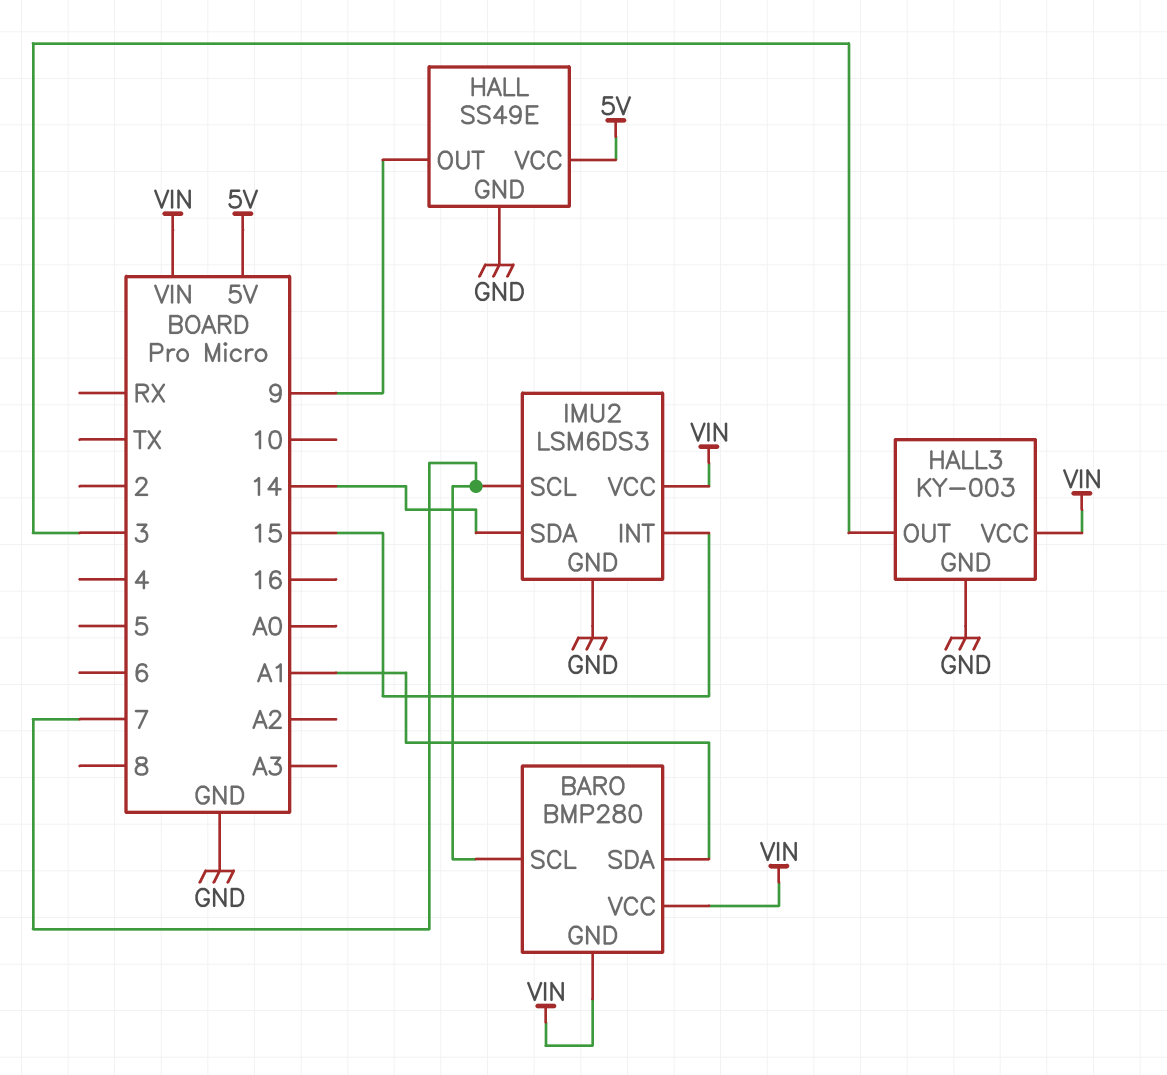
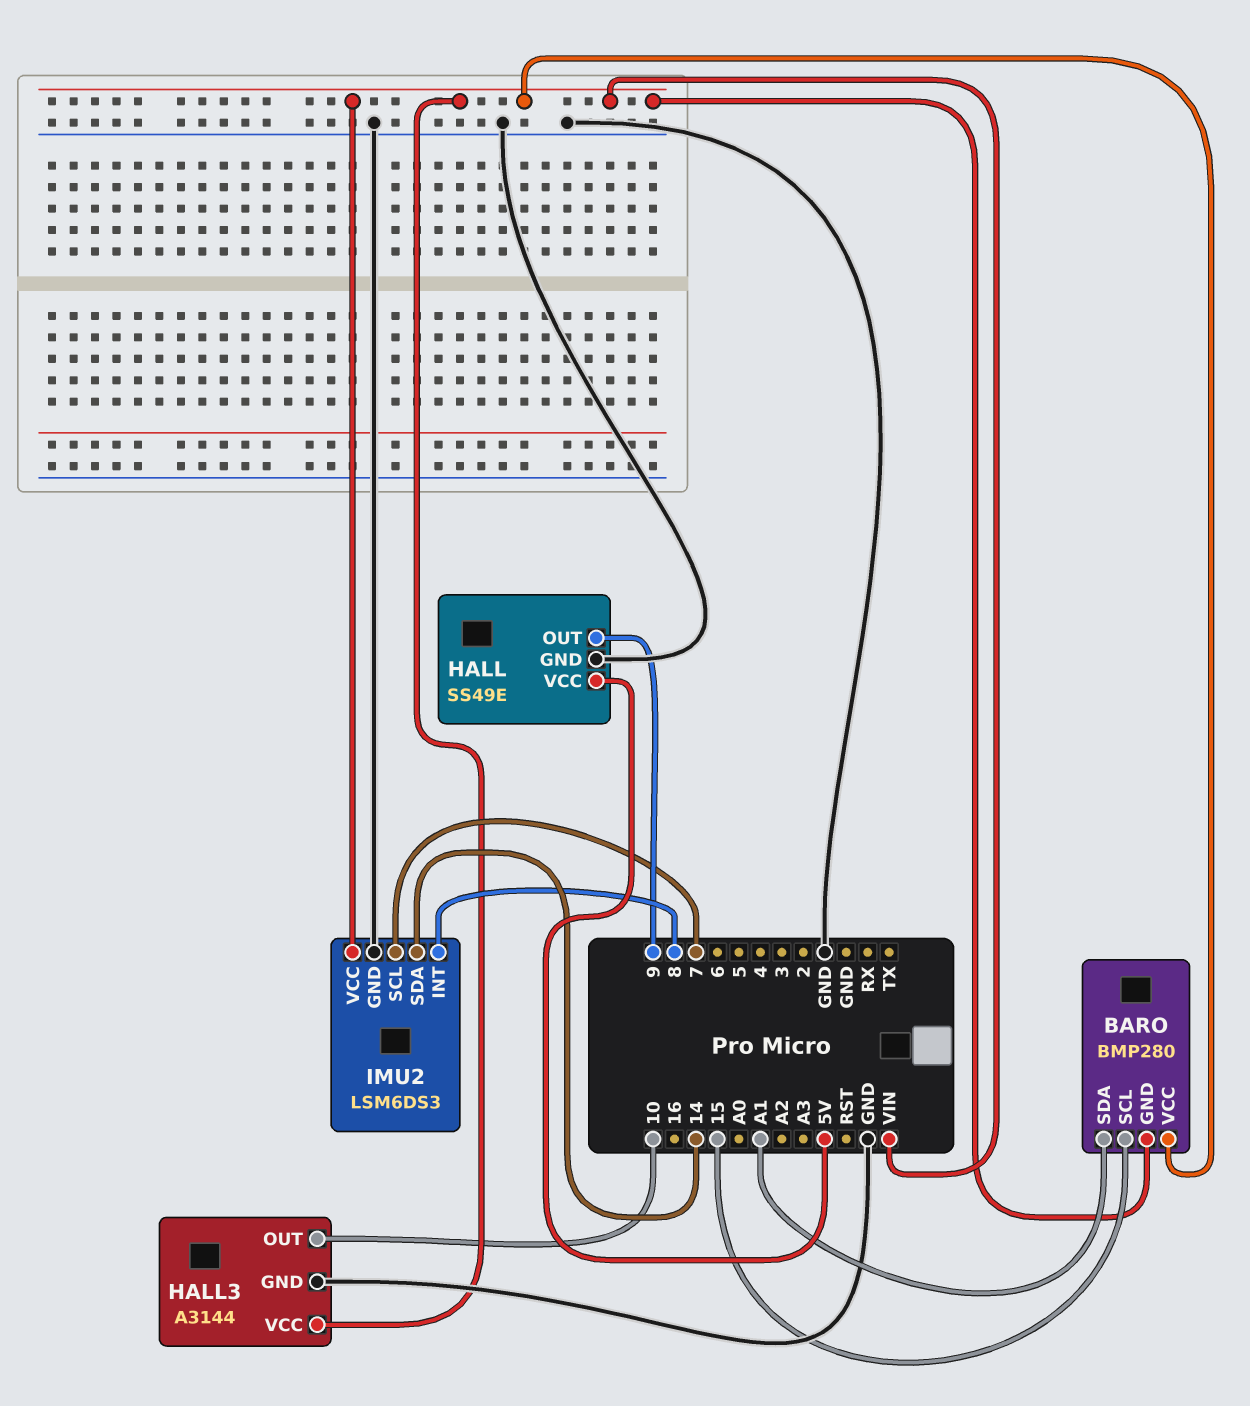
BARO pin SCL: 7 -> 15
HALL3: KY-003 -> A3144
HALL3 pin OUT: 3 -> 10
IMU2 pin INT: 15 -> 8

